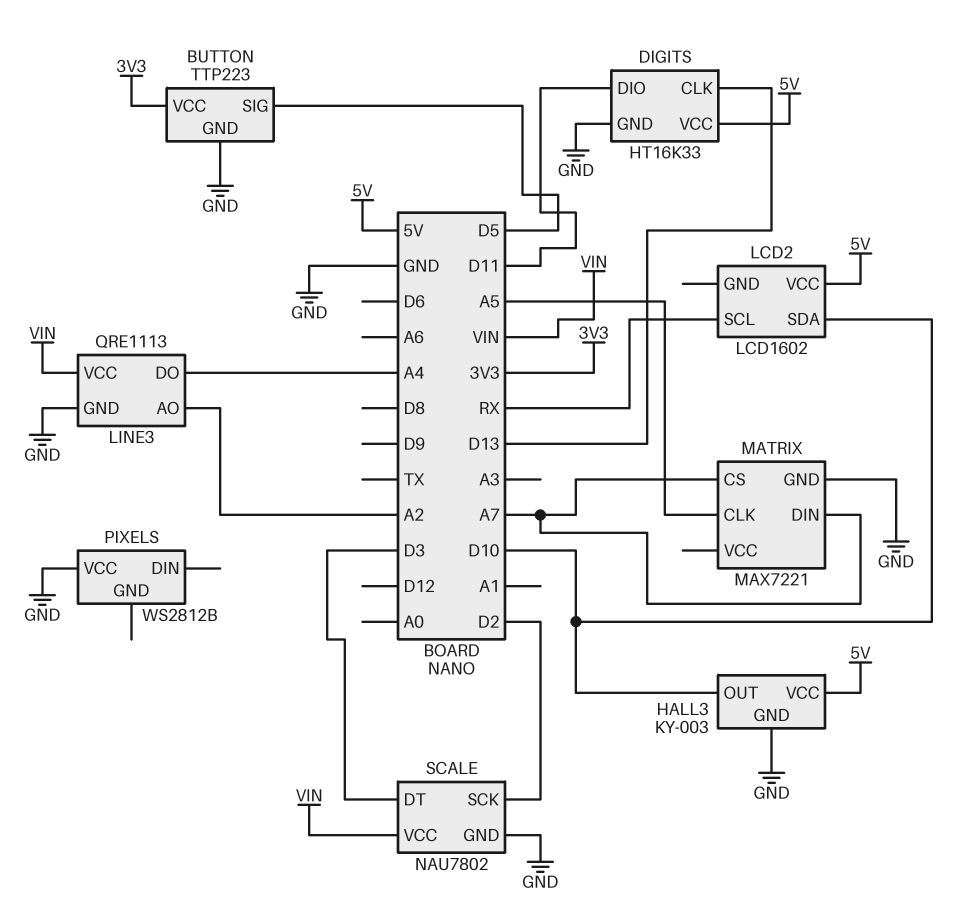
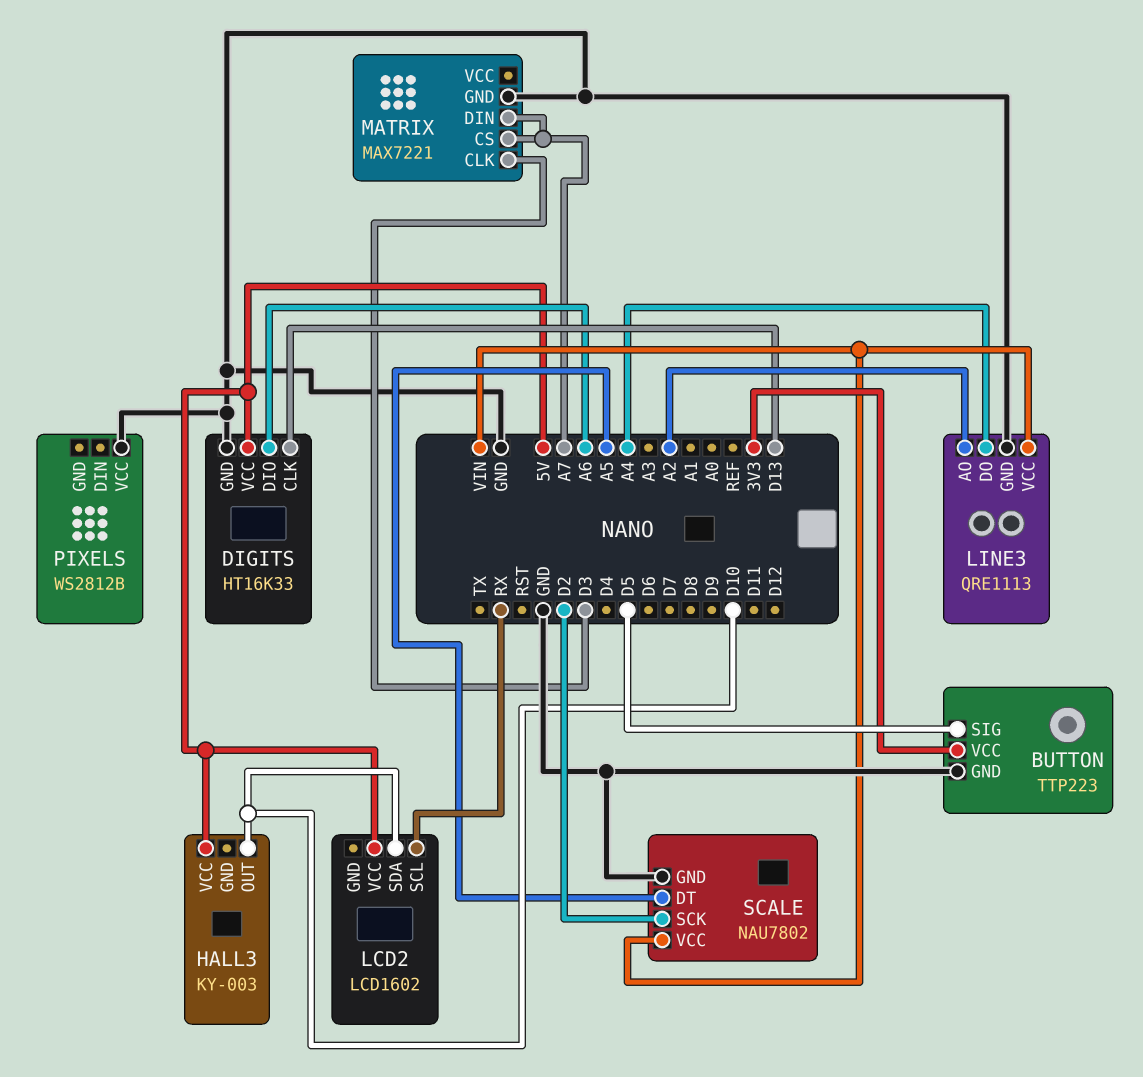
DIGITS pin DIO: D11 -> A6
HALL3 pin GND: GND -> none
MATRIX pin CLK: A5 -> D3
SCALE pin DT: D3 -> A5

